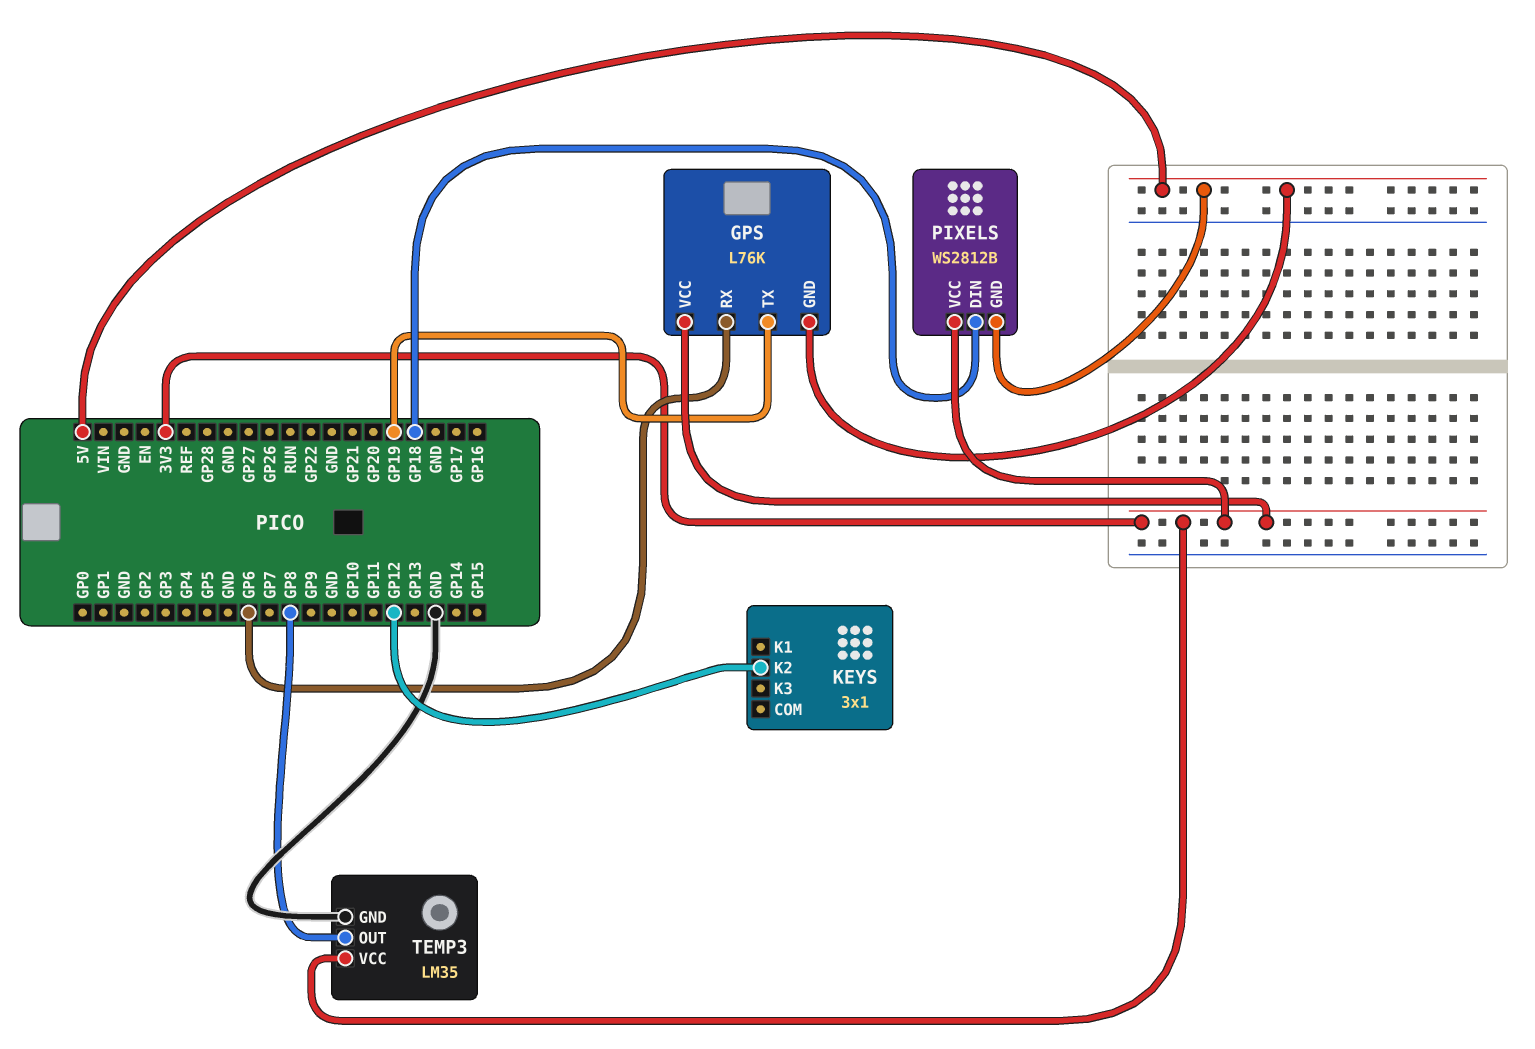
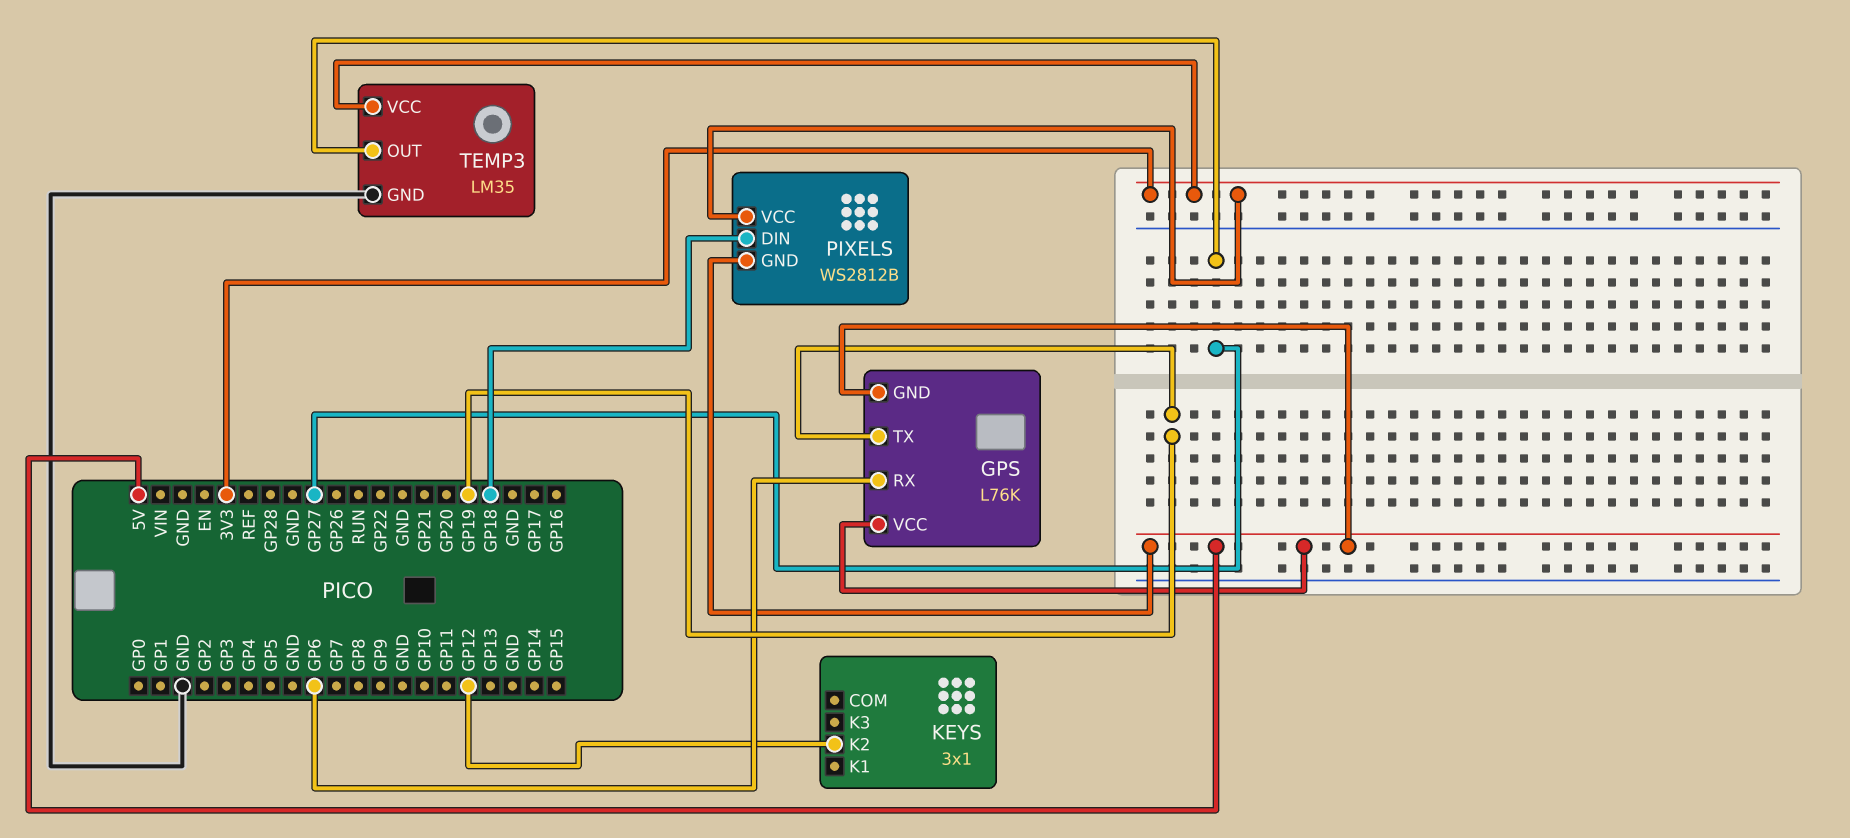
GPS pin VCC: 3V3 -> 5V
TEMP3 pin OUT: GP8 -> GP27

